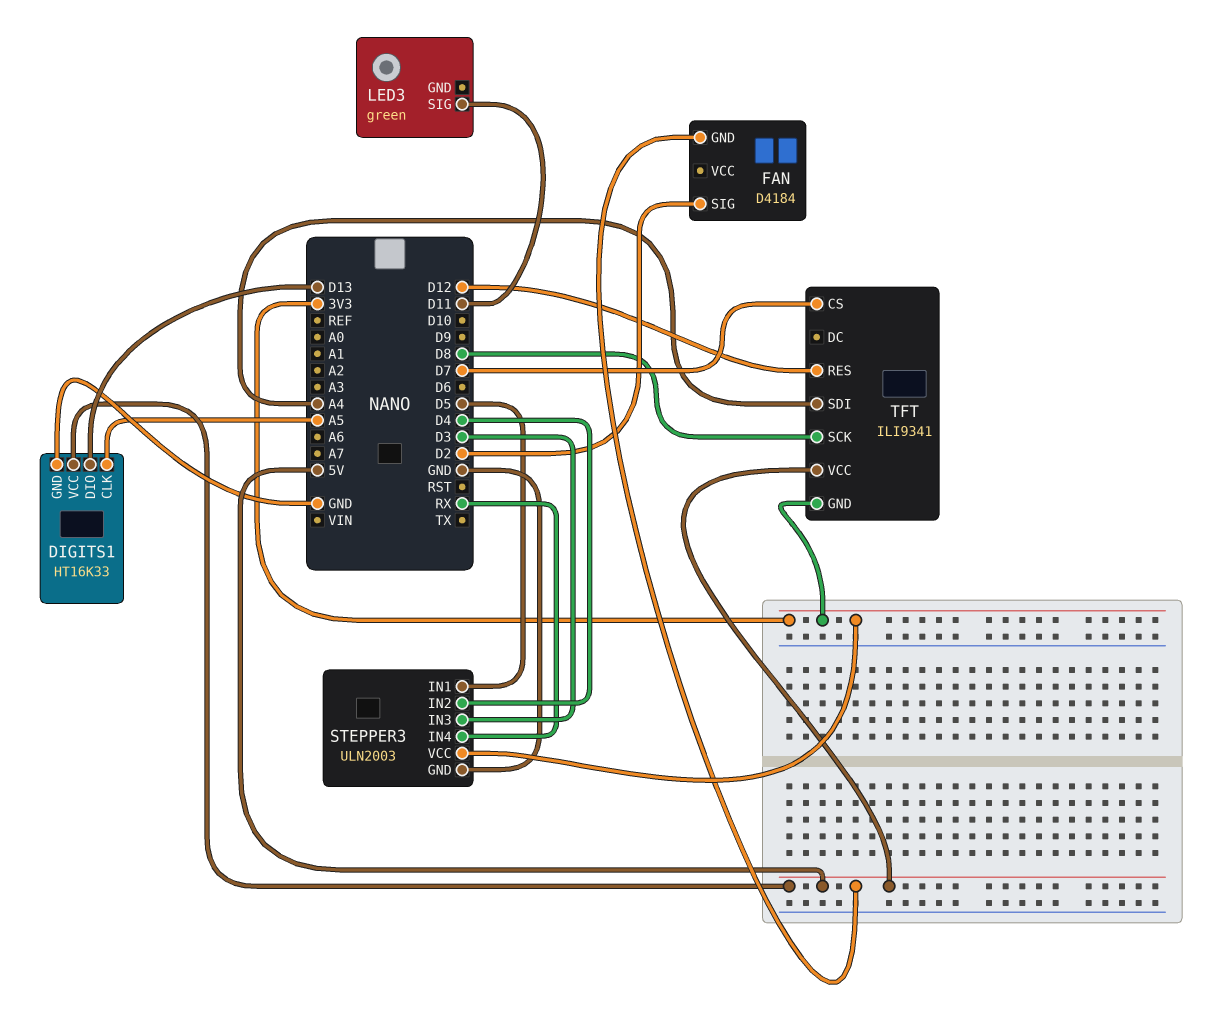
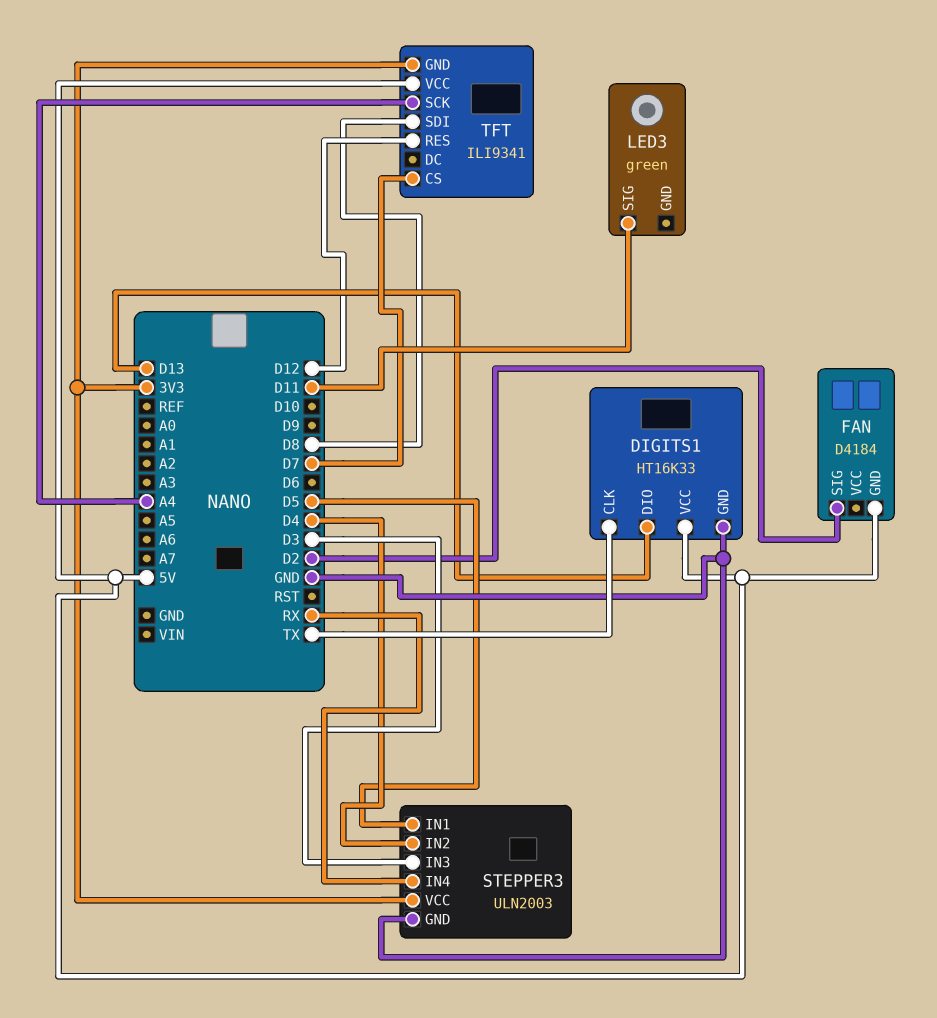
DIGITS1 pin CLK: A5 -> TX
TFT pin SCK: D8 -> A4
TFT pin SDI: A4 -> D8

